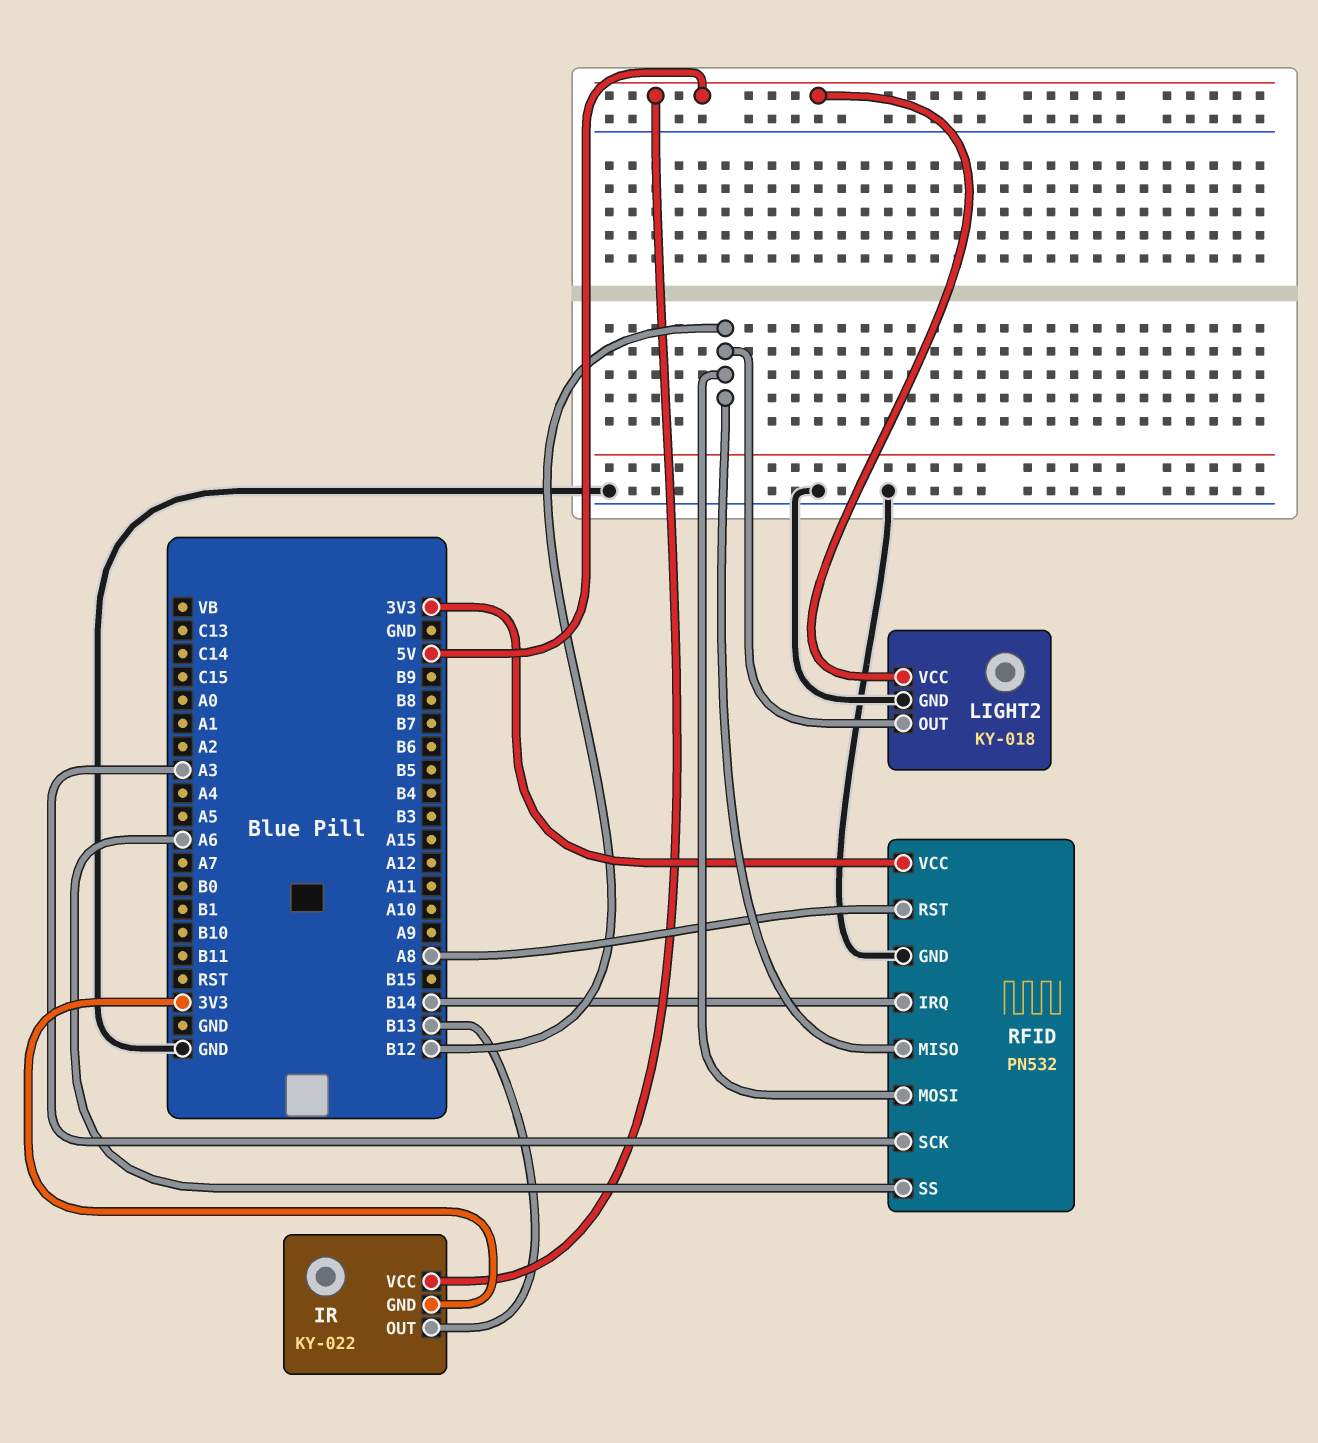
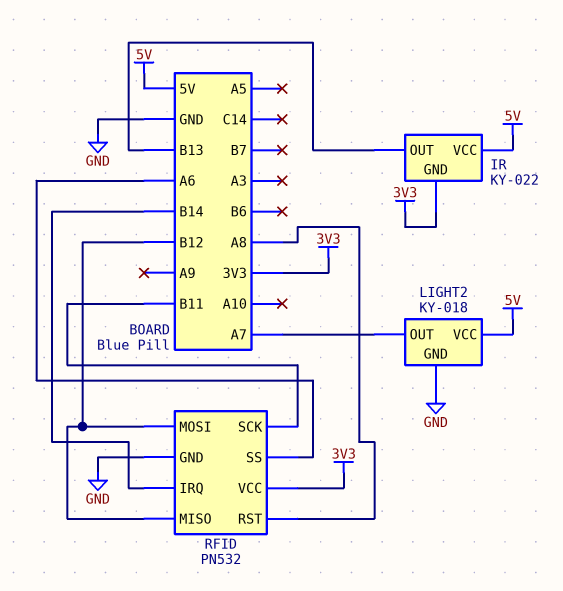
LIGHT2 pin OUT: B12 -> A7
RFID pin SCK: A3 -> B11

